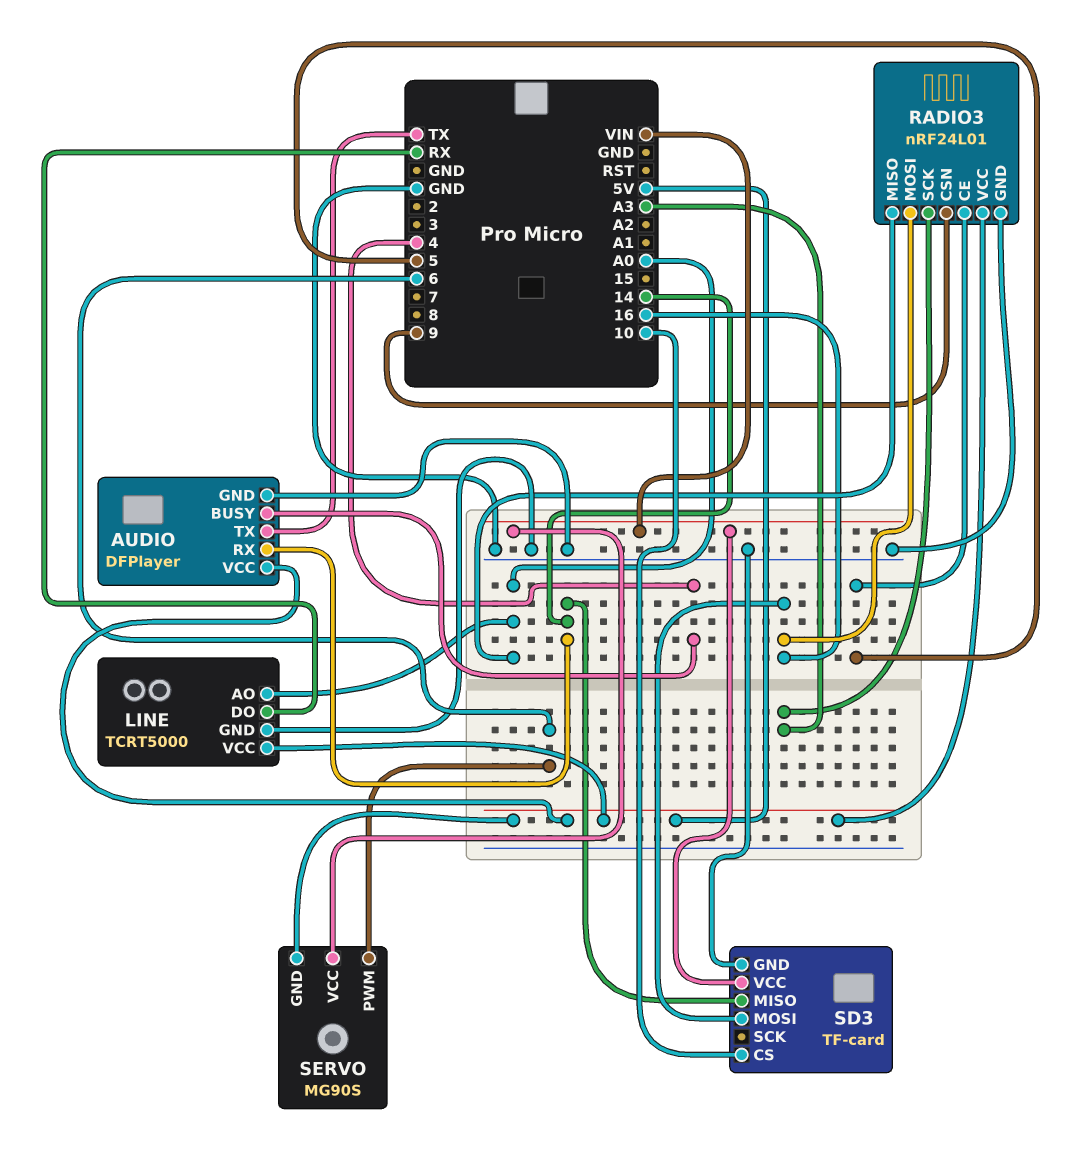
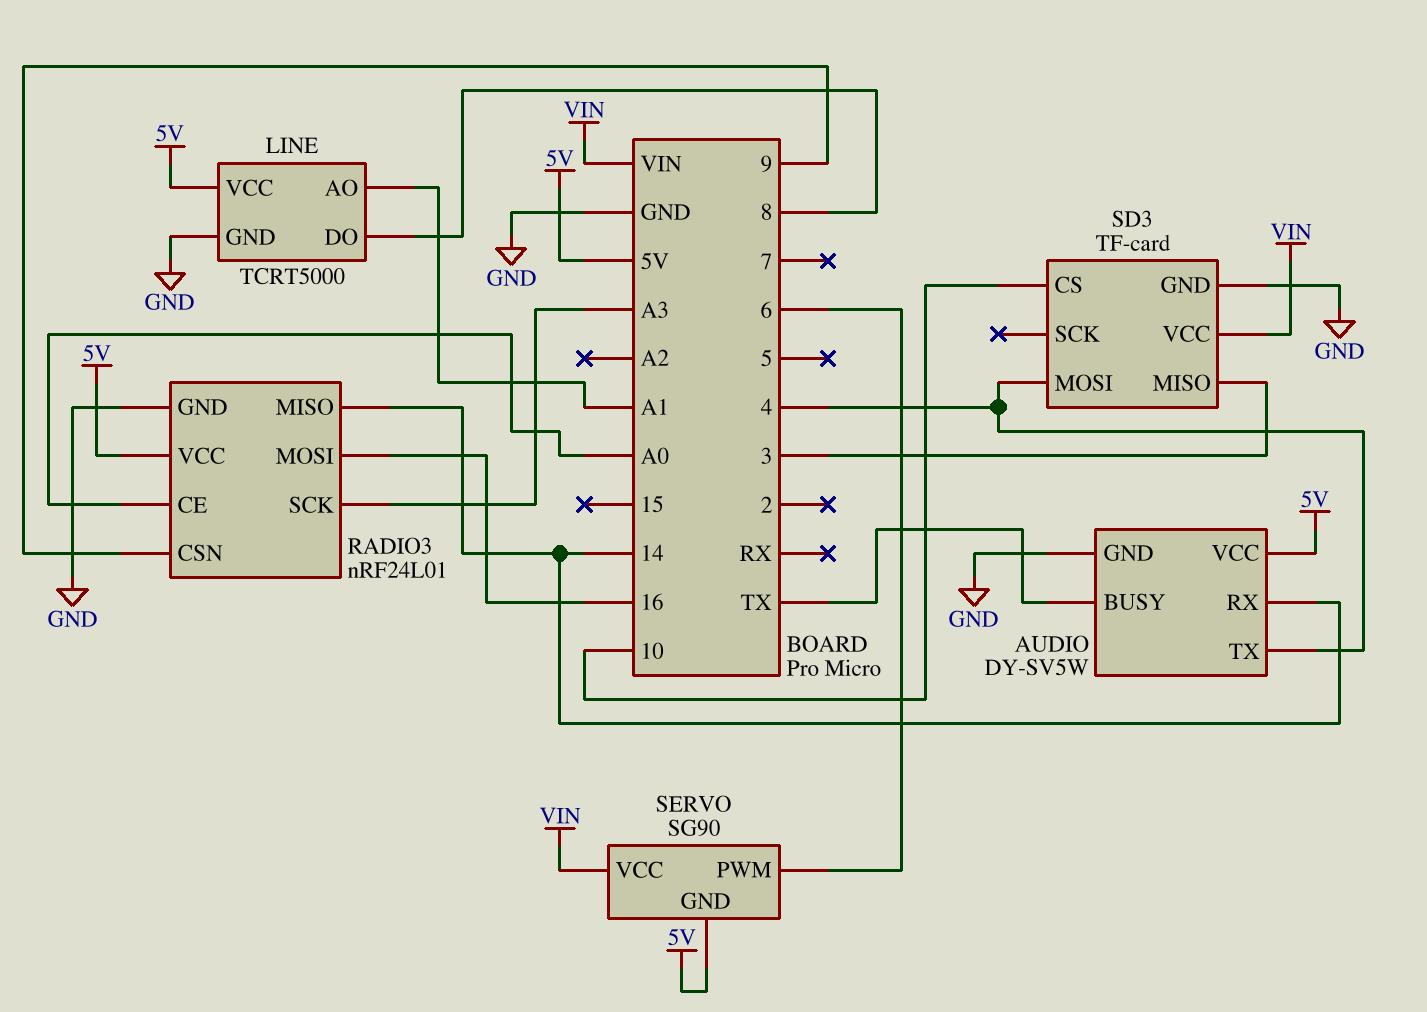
AUDIO: DFPlayer -> DY-SV5W
AUDIO pin BUSY: 4 -> TX
AUDIO pin TX: TX -> 4
LINE pin AO: A0 -> A1
LINE pin DO: RX -> 8
RADIO3 pin CE: 5 -> A0
RADIO3 pin MISO: A0 -> 14
SD3 pin MISO: 14 -> 3
SD3 pin MOSI: 16 -> 4
SERVO: MG90S -> SG90

